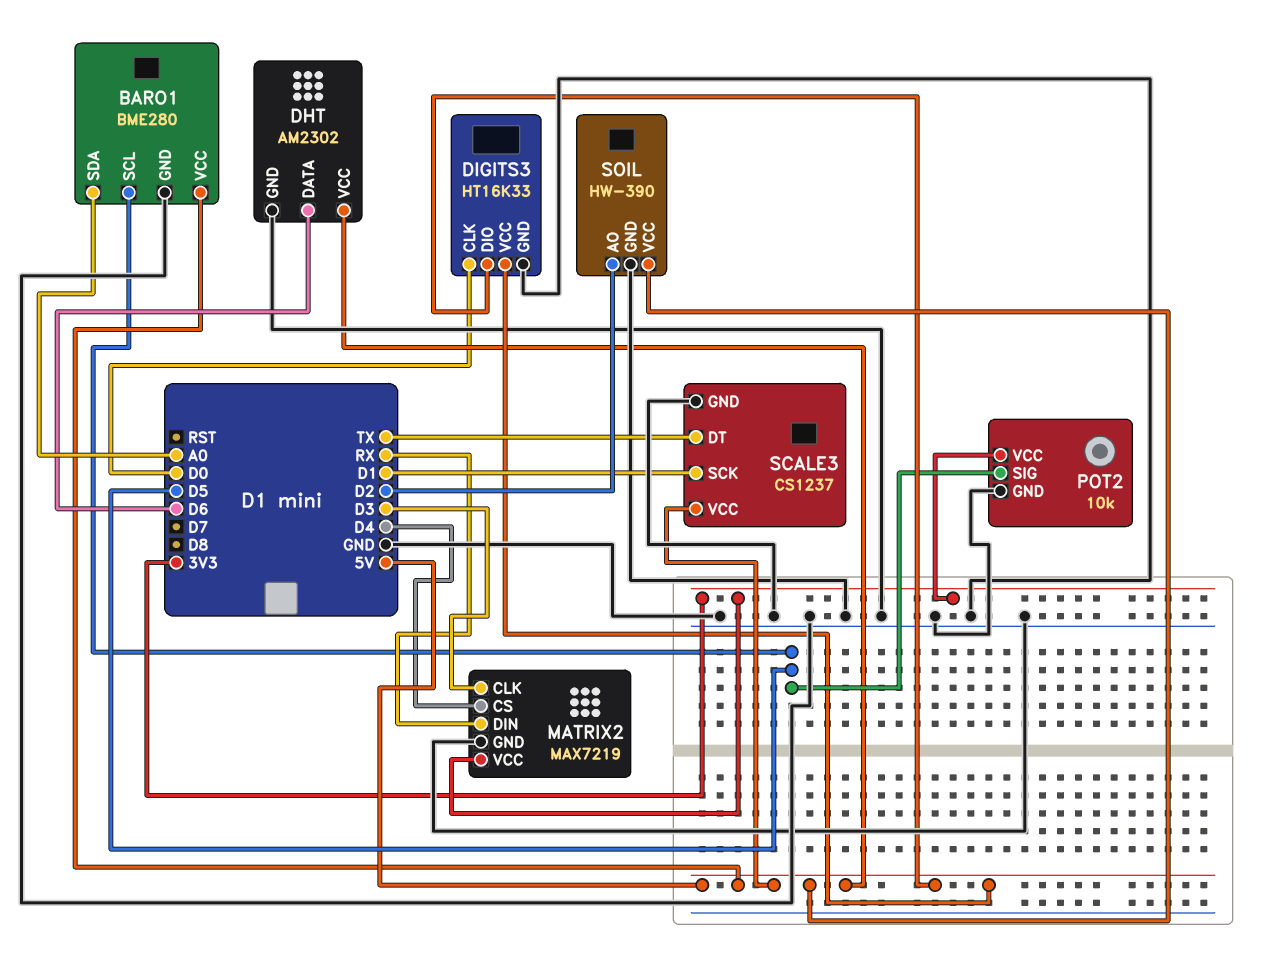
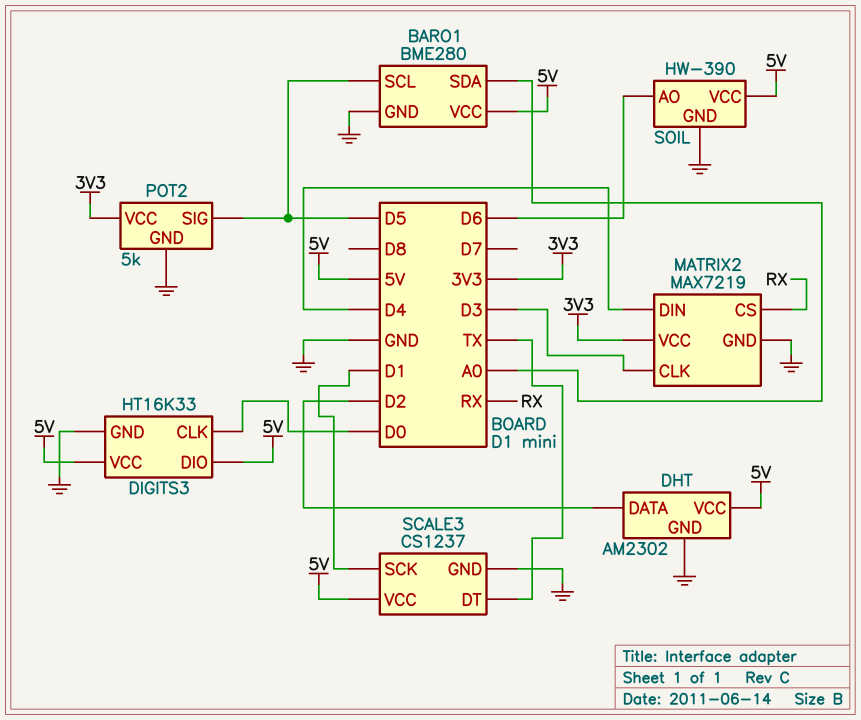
DHT pin DATA: D6 -> D2
MATRIX2 pin CS: D4 -> RX
MATRIX2 pin DIN: RX -> D4
POT2: 10k -> 5k
SOIL pin AO: D2 -> D6

